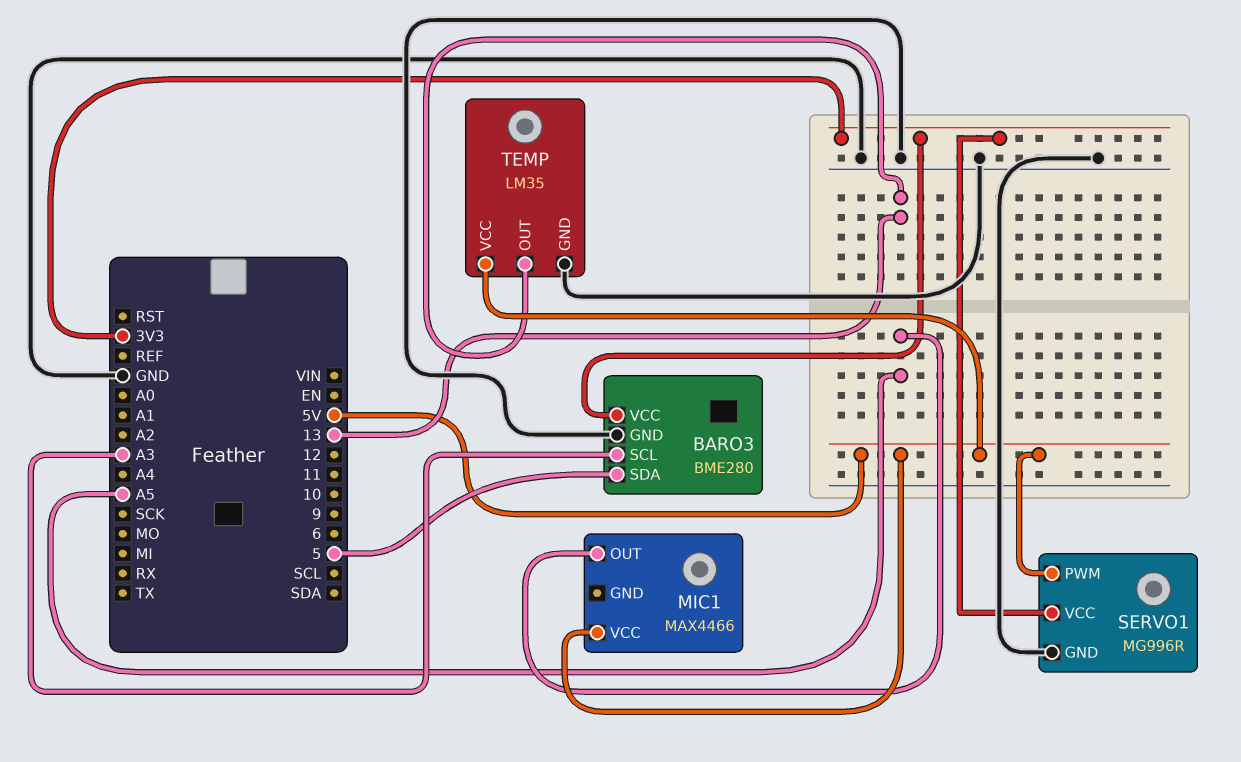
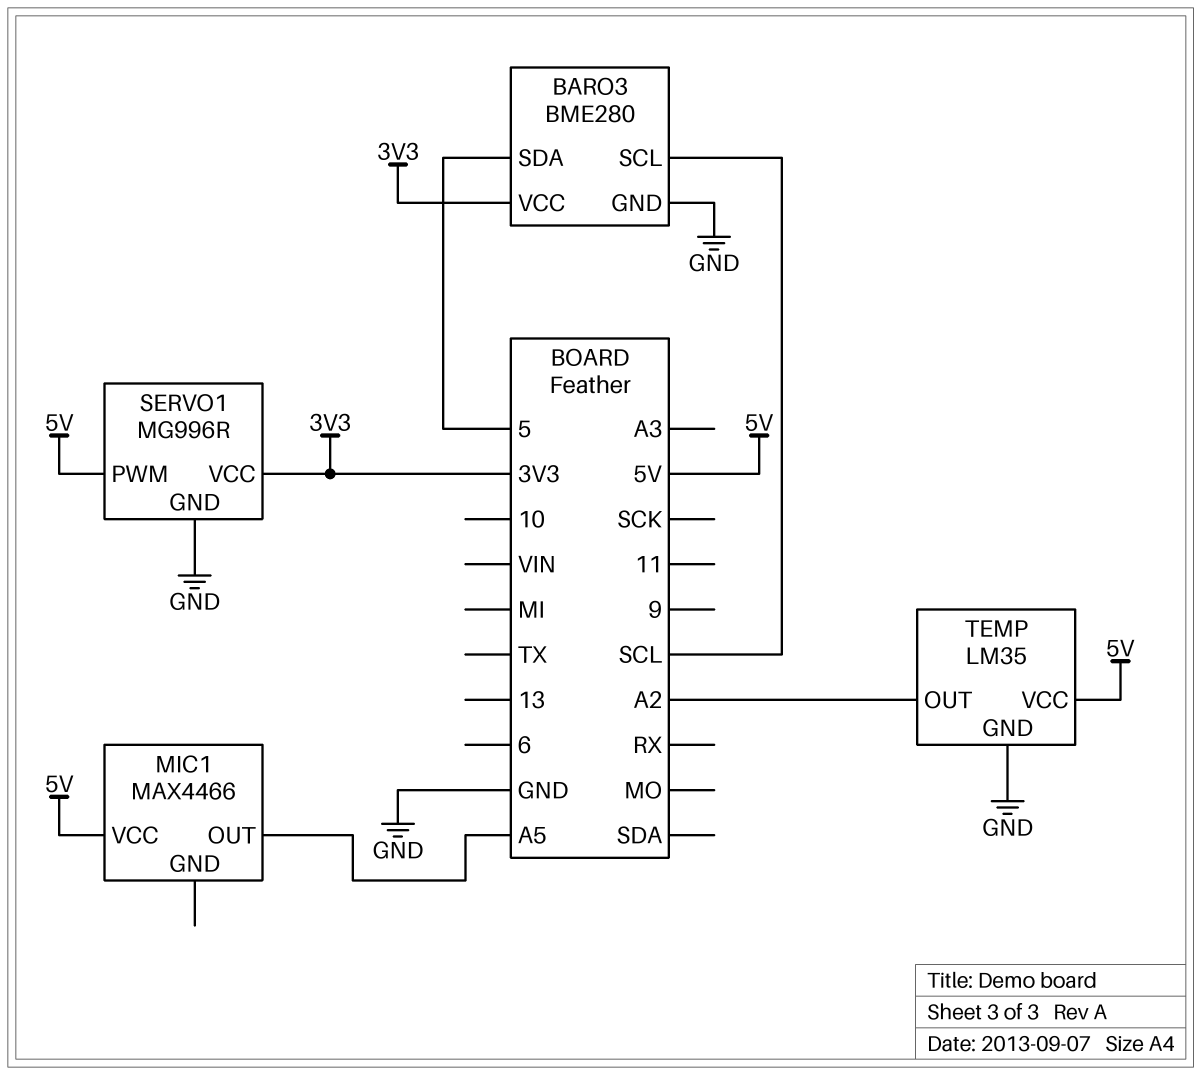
BARO3 pin SCL: A3 -> SCL
TEMP pin OUT: 13 -> A2

